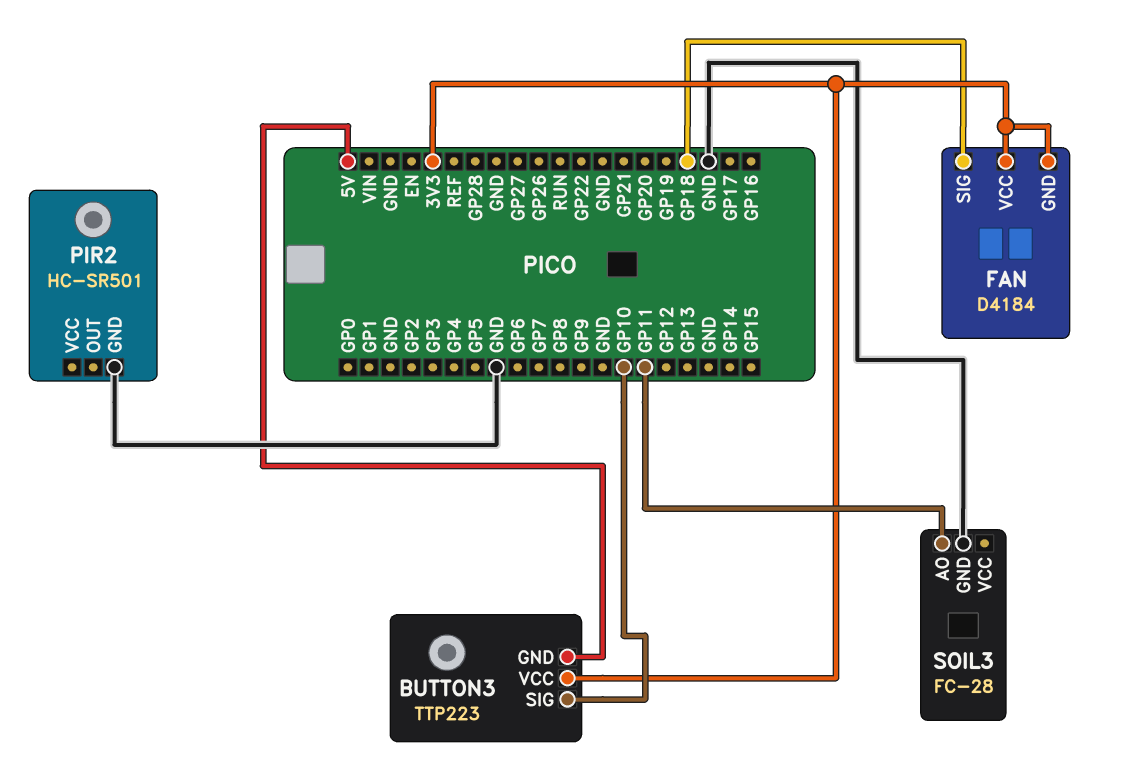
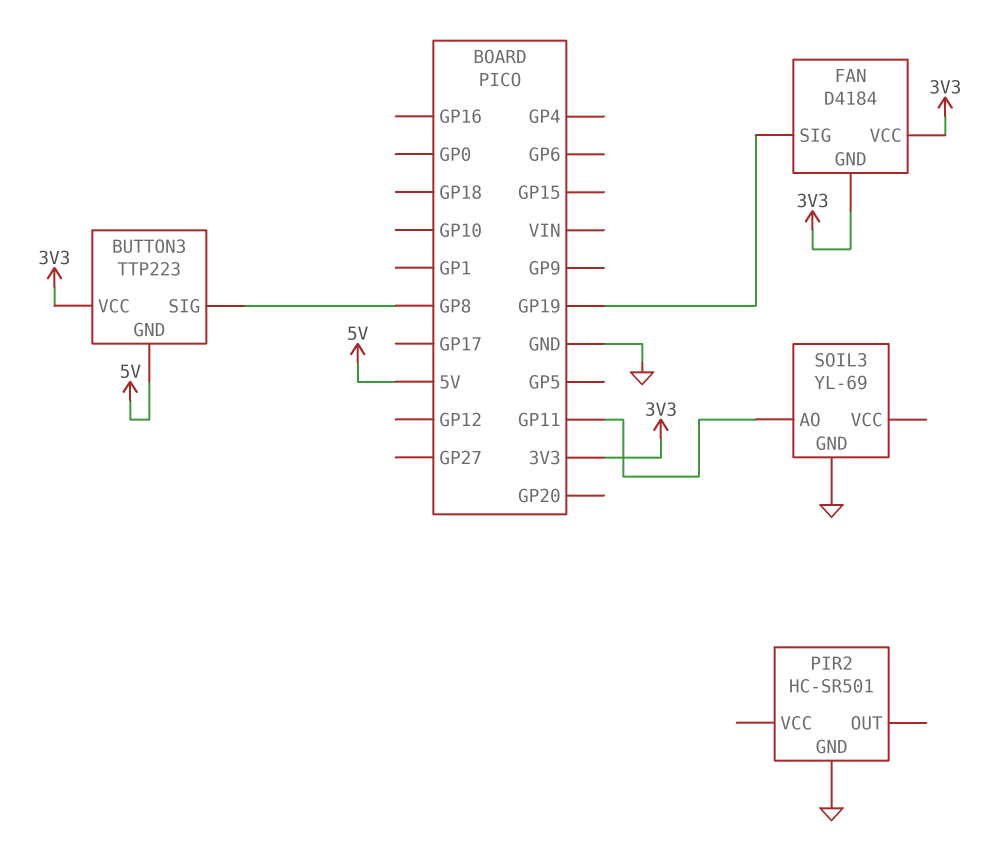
BUTTON3 pin SIG: GP10 -> GP8
FAN pin SIG: GP18 -> GP19
SOIL3: FC-28 -> YL-69

